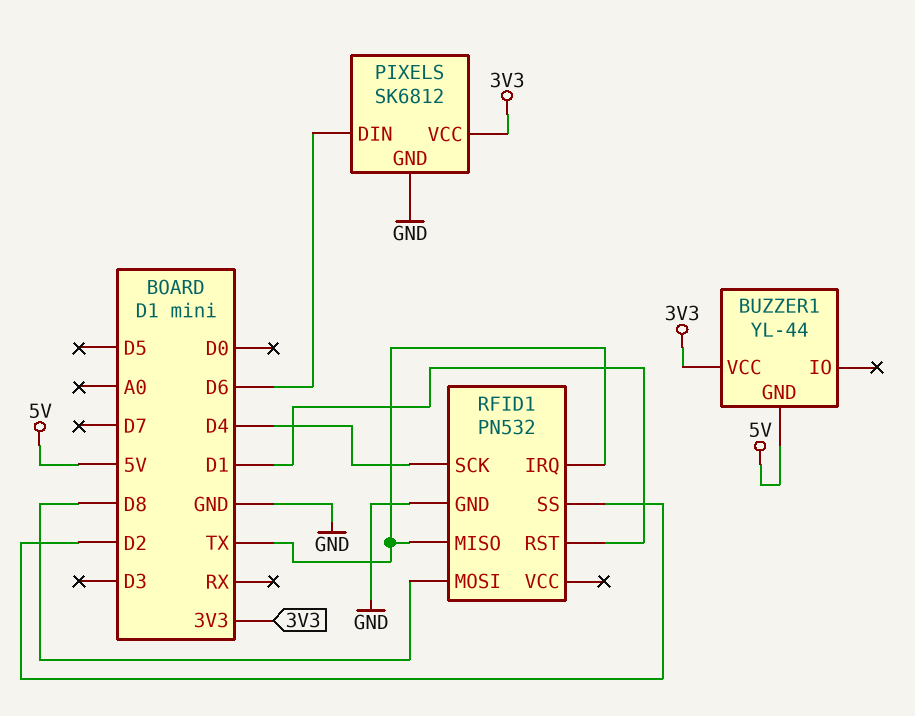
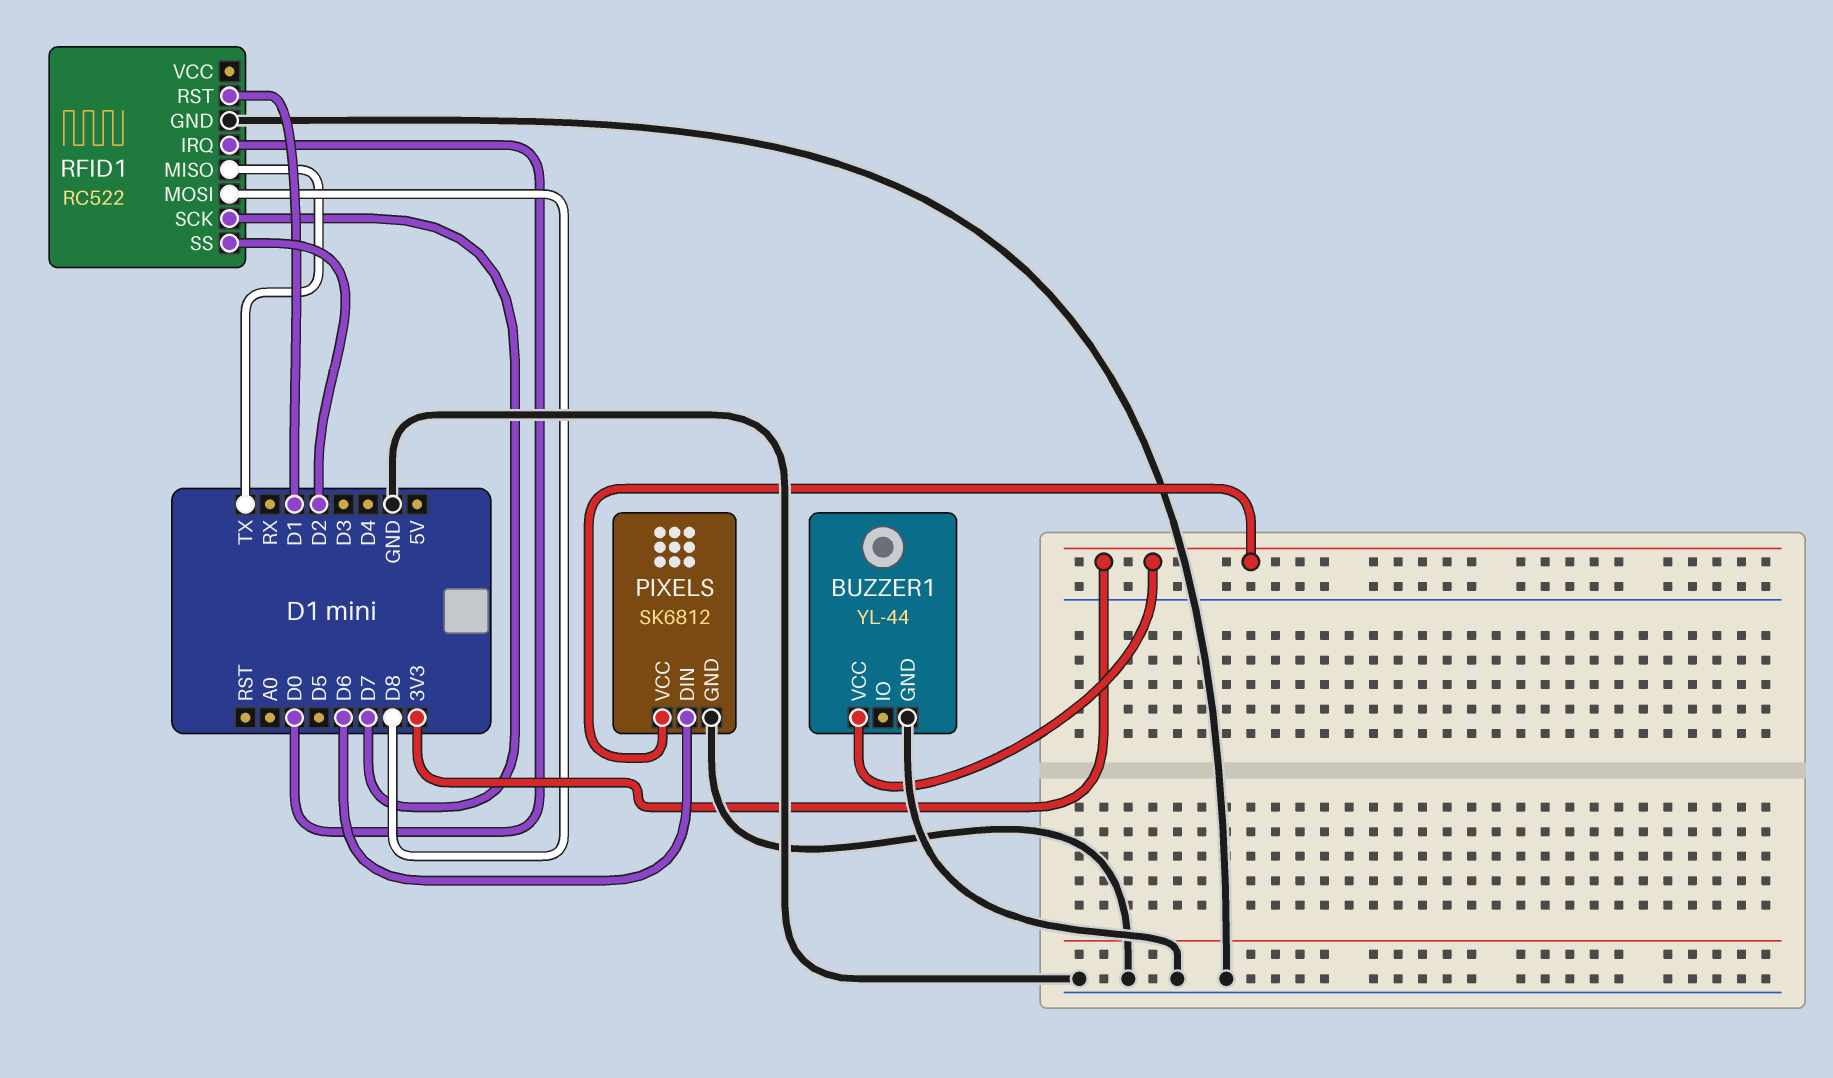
BUZZER1 pin GND: 5V -> GND
RFID1: PN532 -> RC522
RFID1 pin IRQ: TX -> D0
RFID1 pin SCK: D4 -> D7

